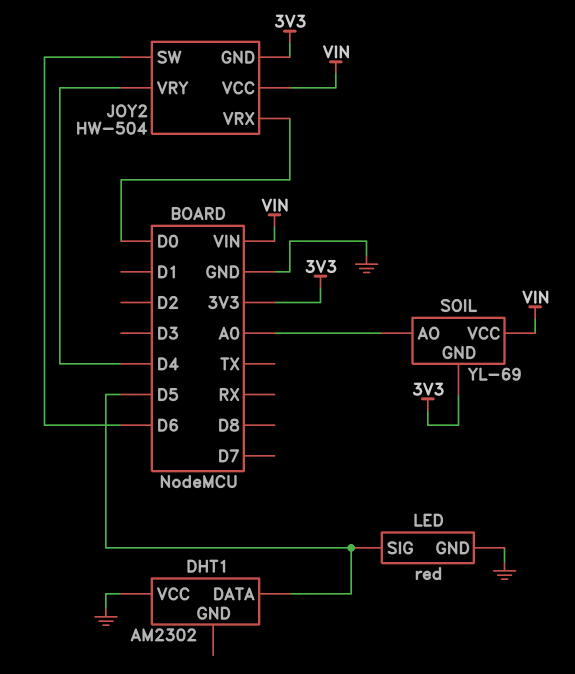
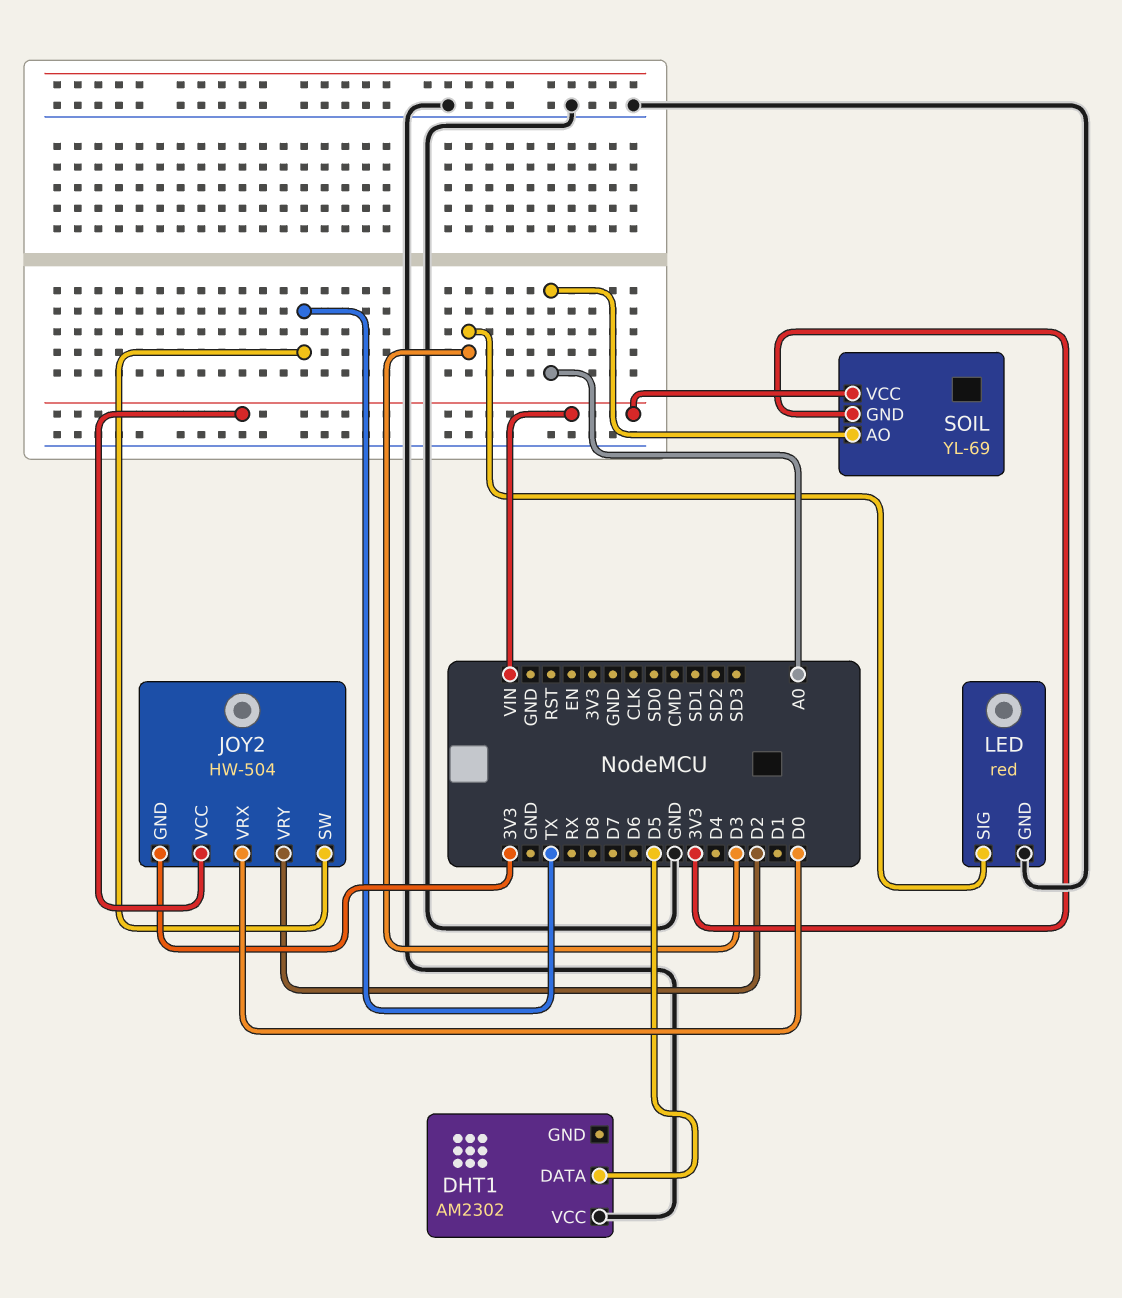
JOY2 pin SW: D6 -> TX
JOY2 pin VRY: D4 -> D2
LED pin SIG: D5 -> D3

